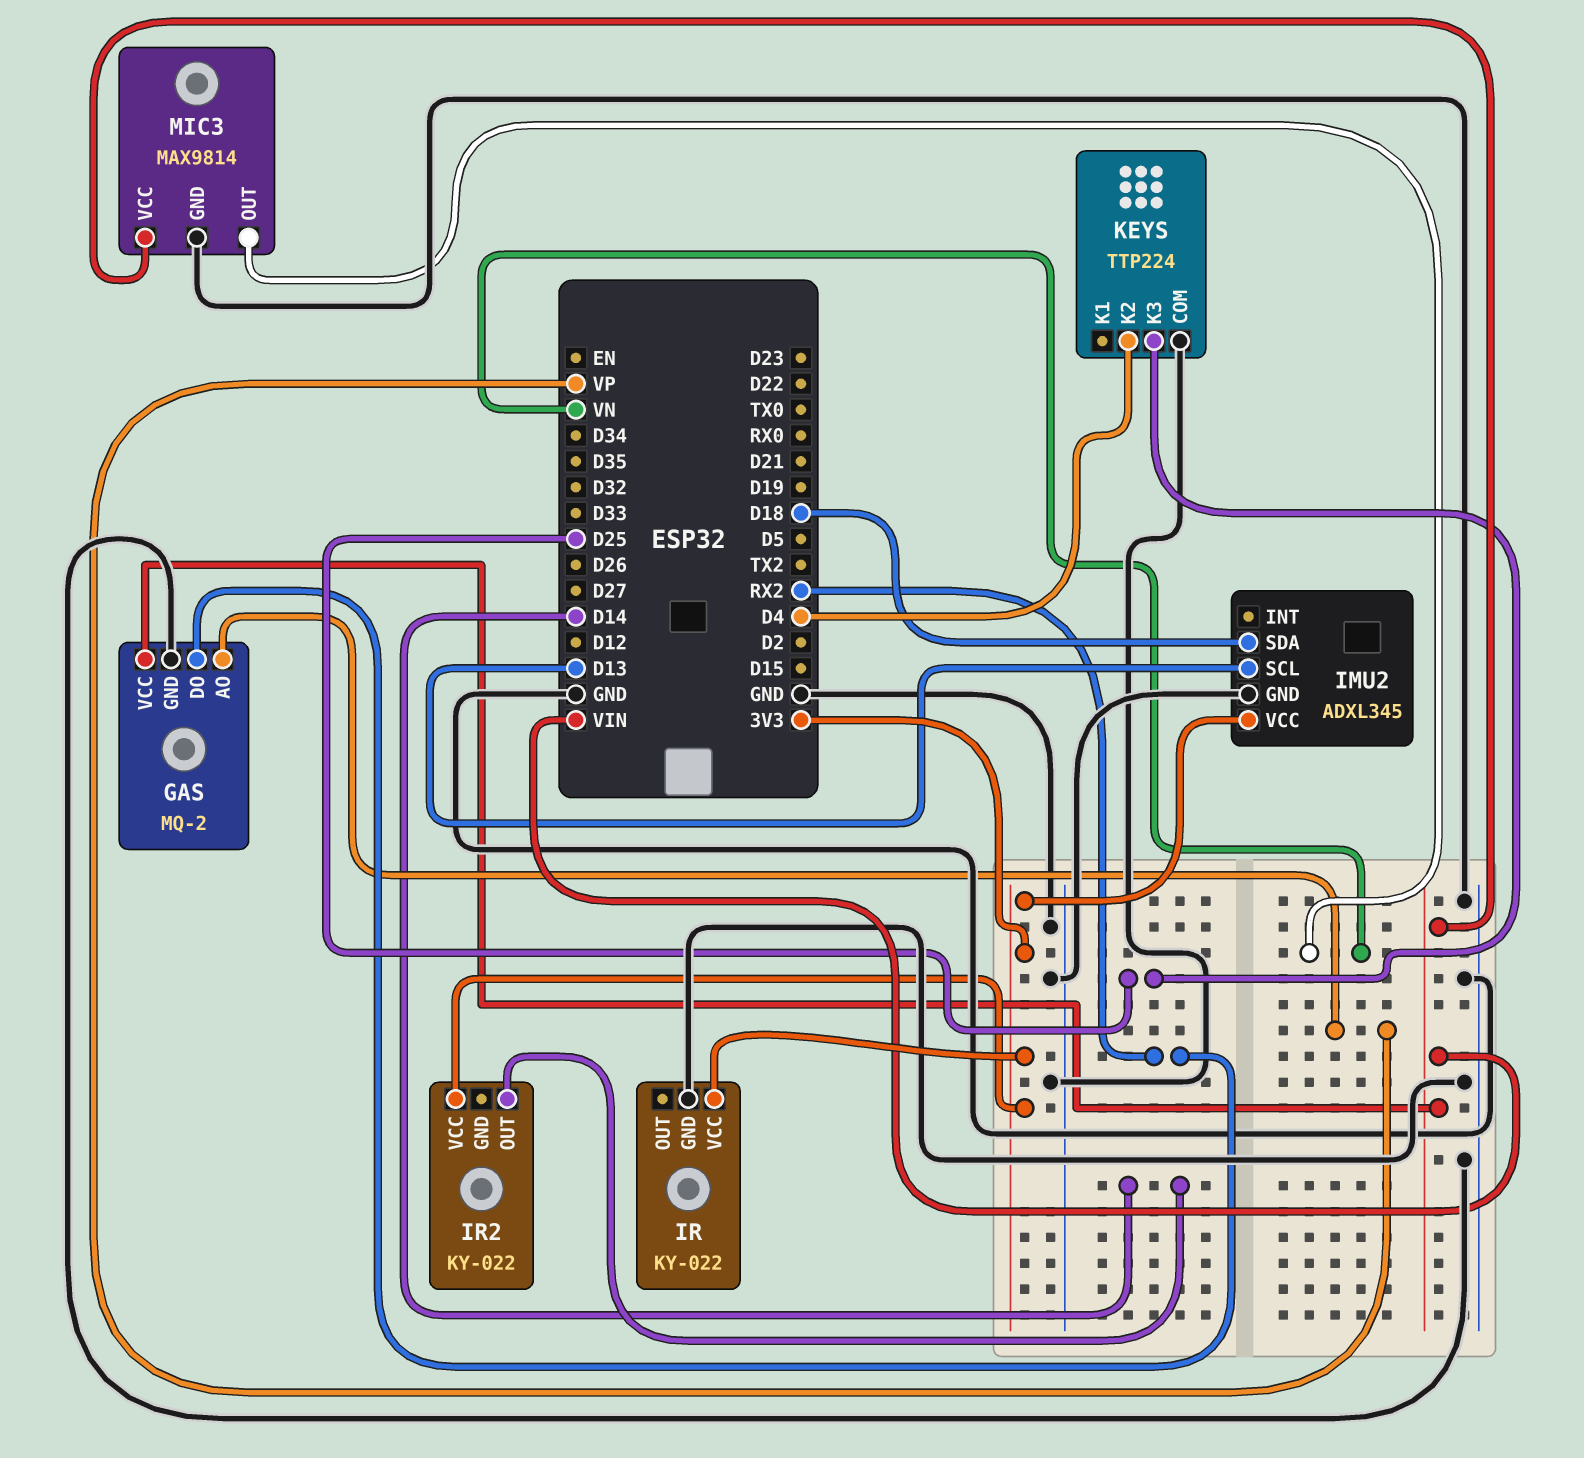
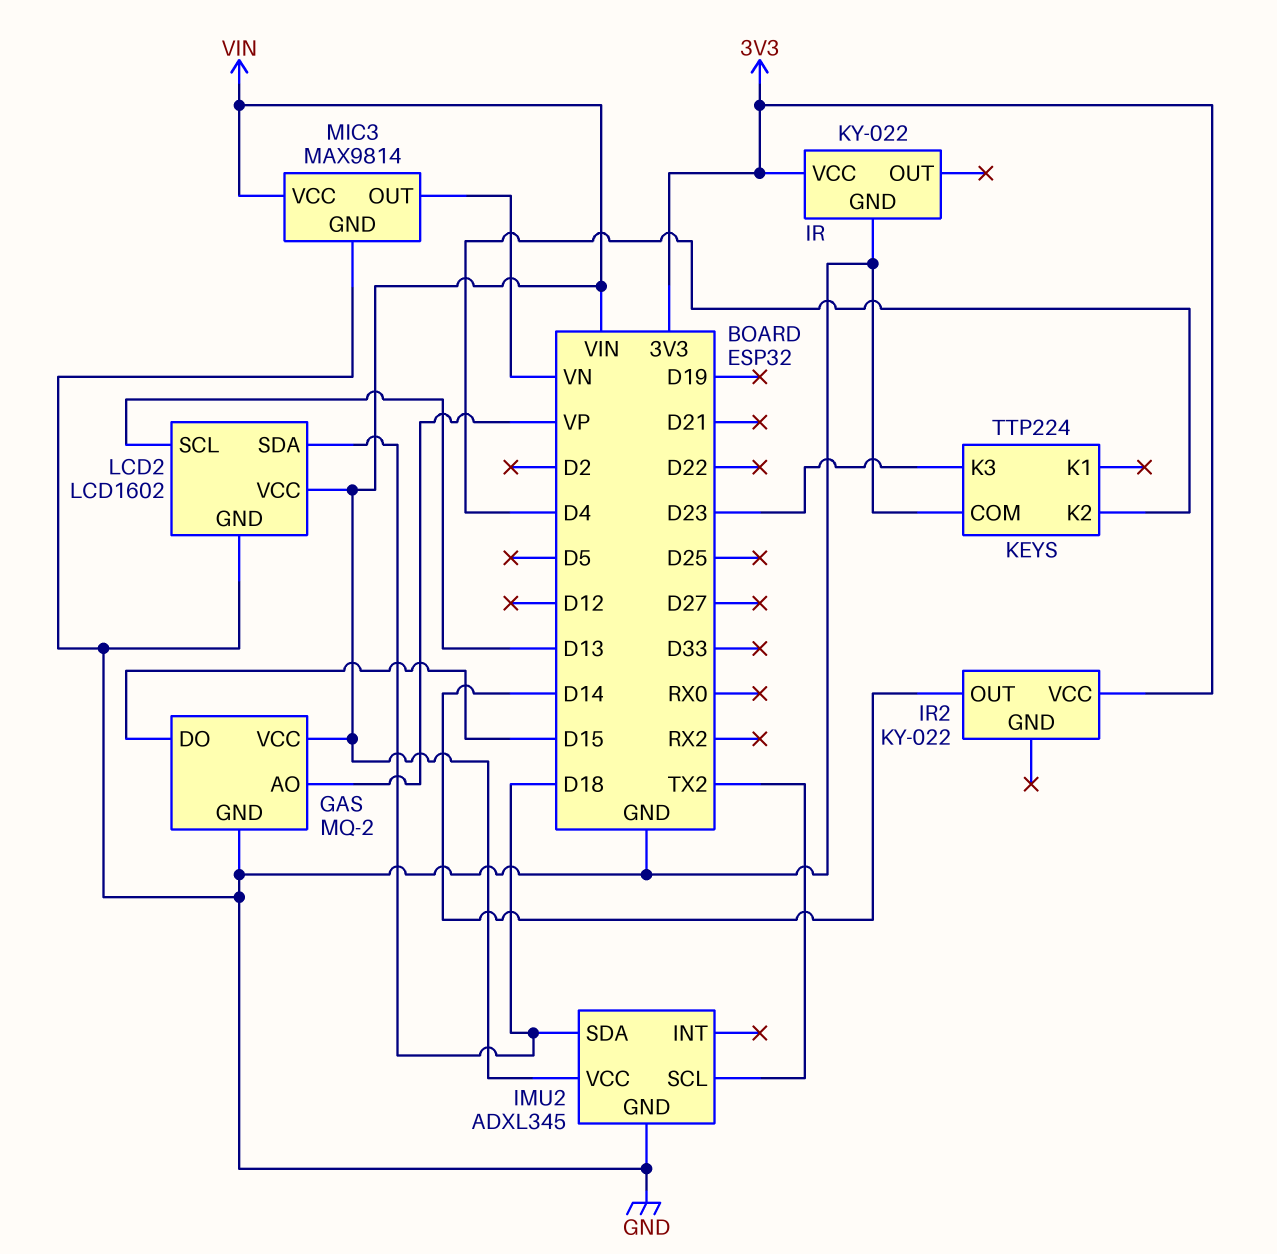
GAS pin DO: RX2 -> D15
IMU2 pin SCL: D13 -> TX2
IMU2 pin VCC: 3V3 -> VIN
KEYS pin K3: D25 -> D23
LCD2: none -> LCD1602
LCD2 pin GND: none -> GND
LCD2 pin SCL: none -> D13
LCD2 pin SDA: none -> D18
LCD2 pin VCC: none -> VIN

